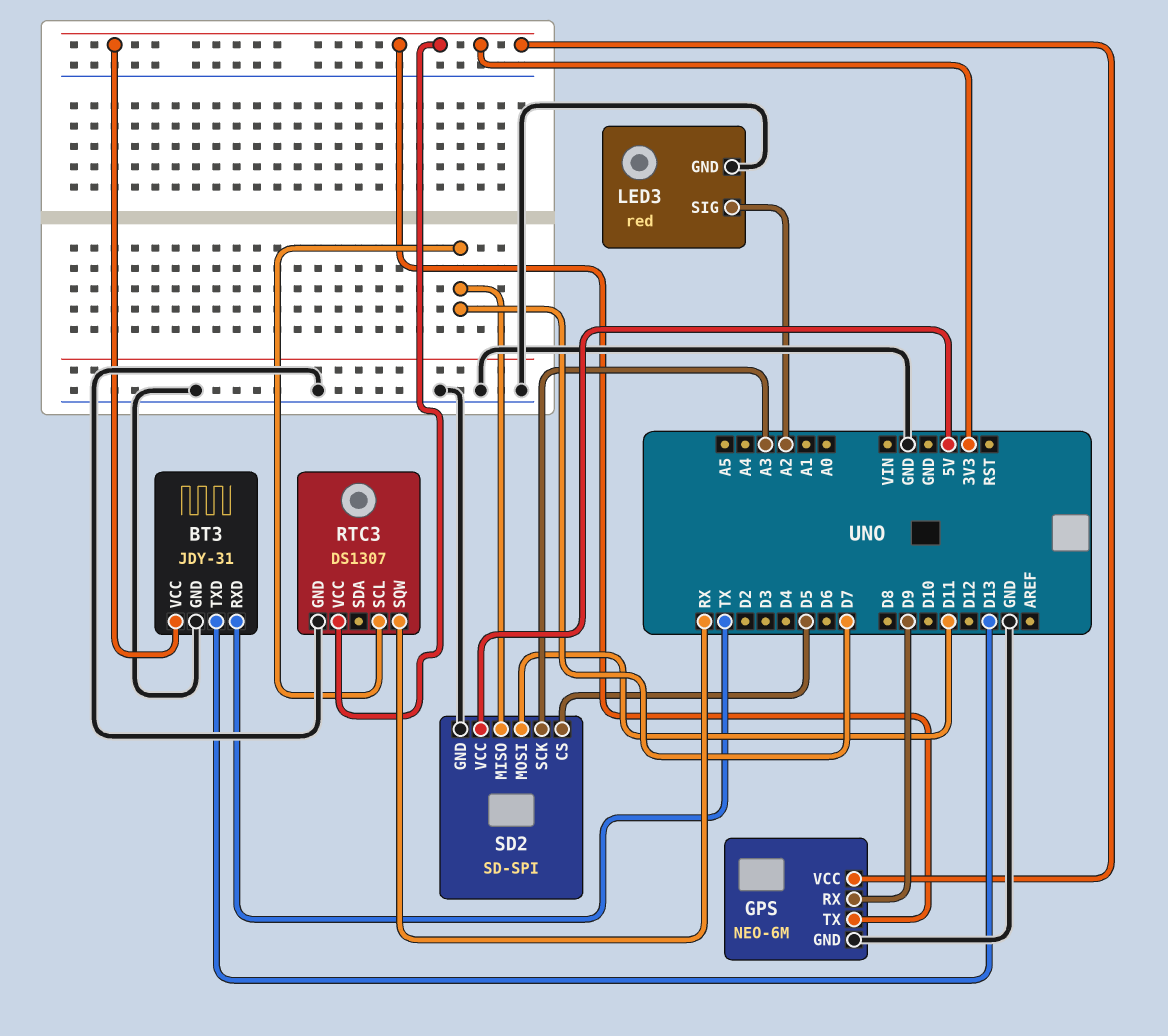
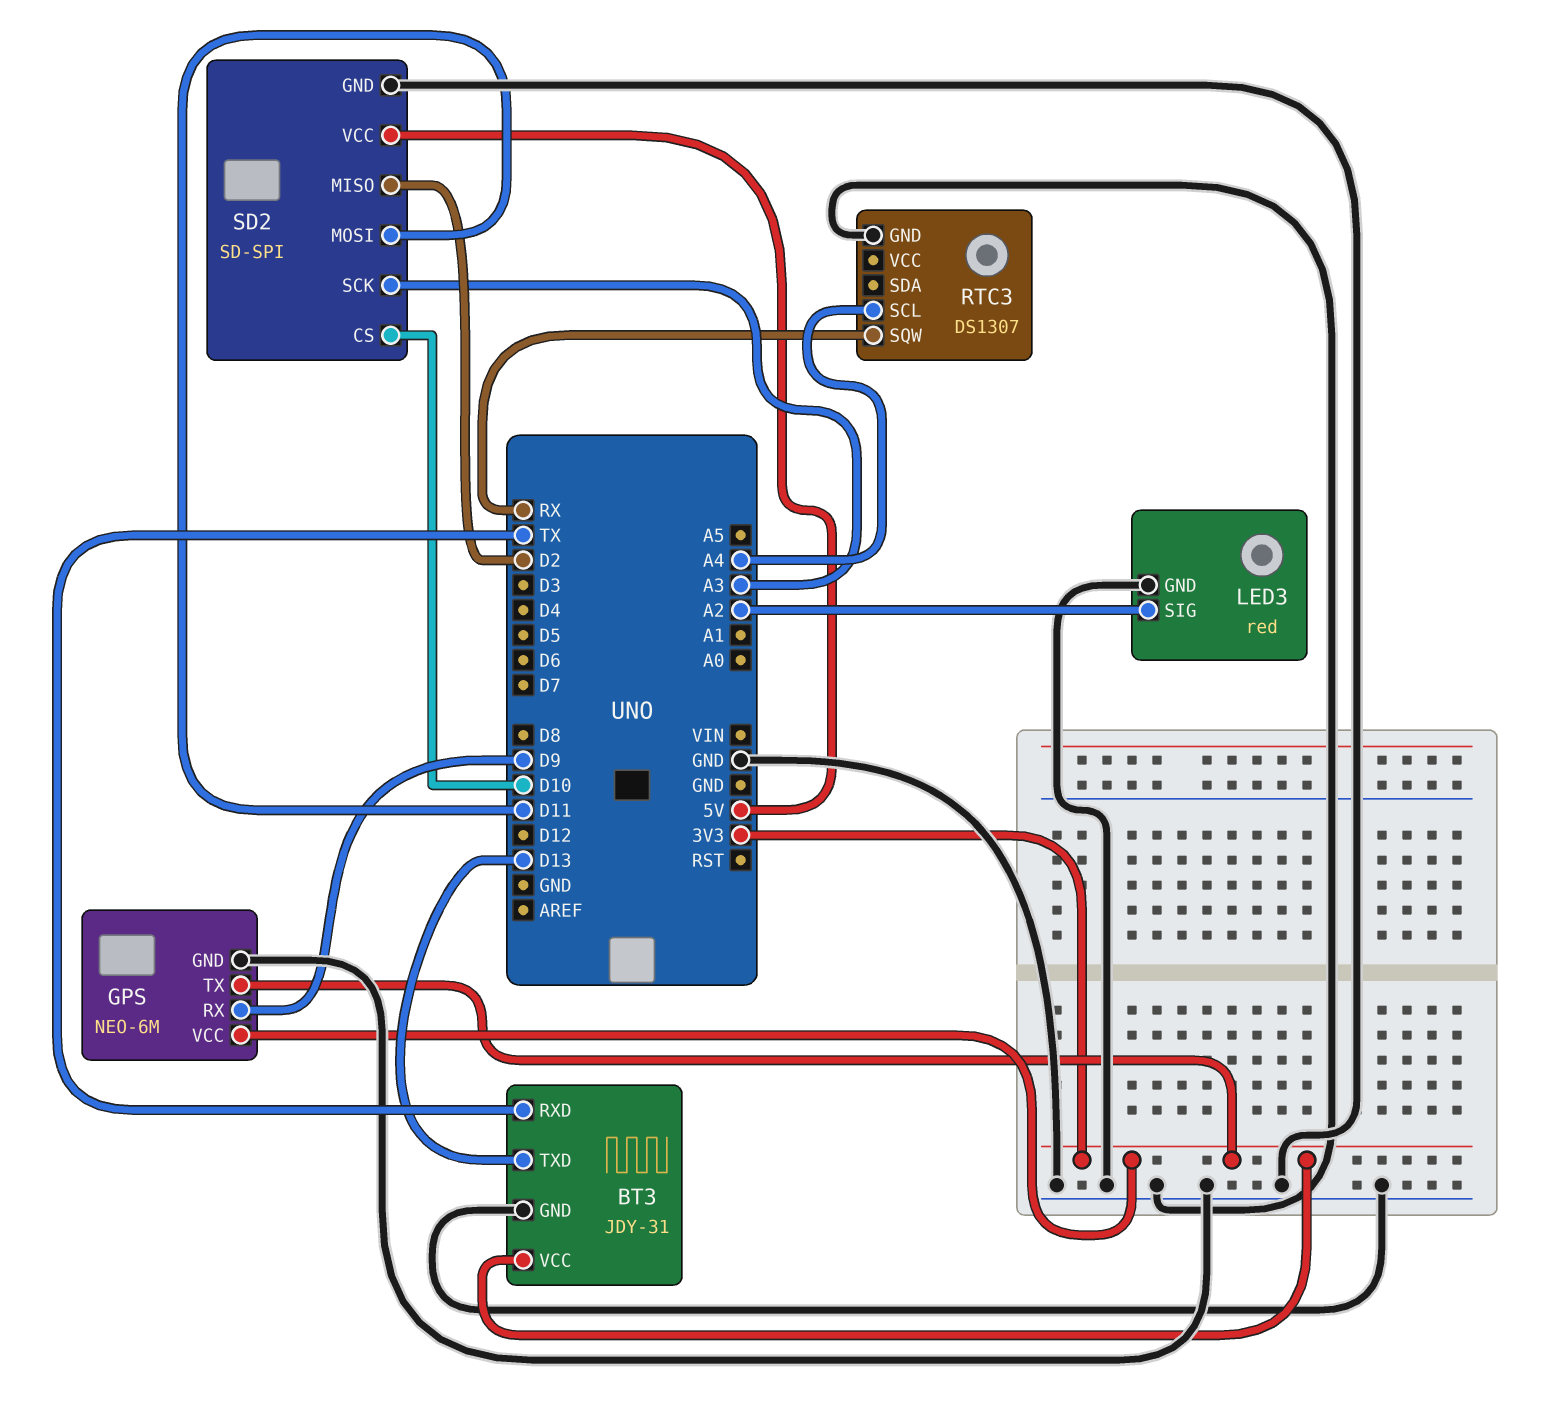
RTC3 pin SCL: D7 -> A4
RTC3 pin VCC: 3V3 -> none
SD2 pin CS: D5 -> D10
SD2 pin MISO: D7 -> D2

